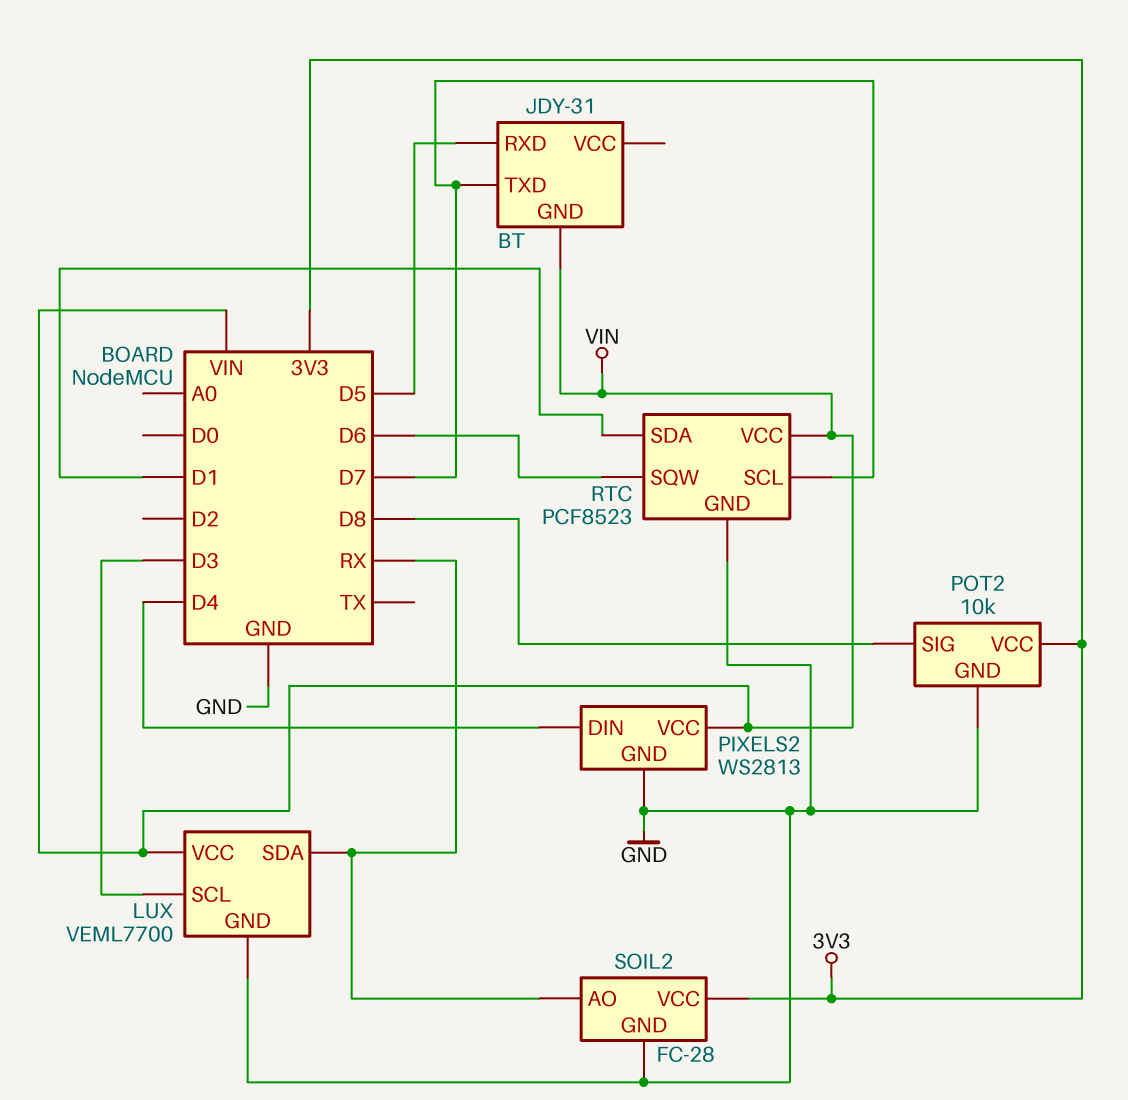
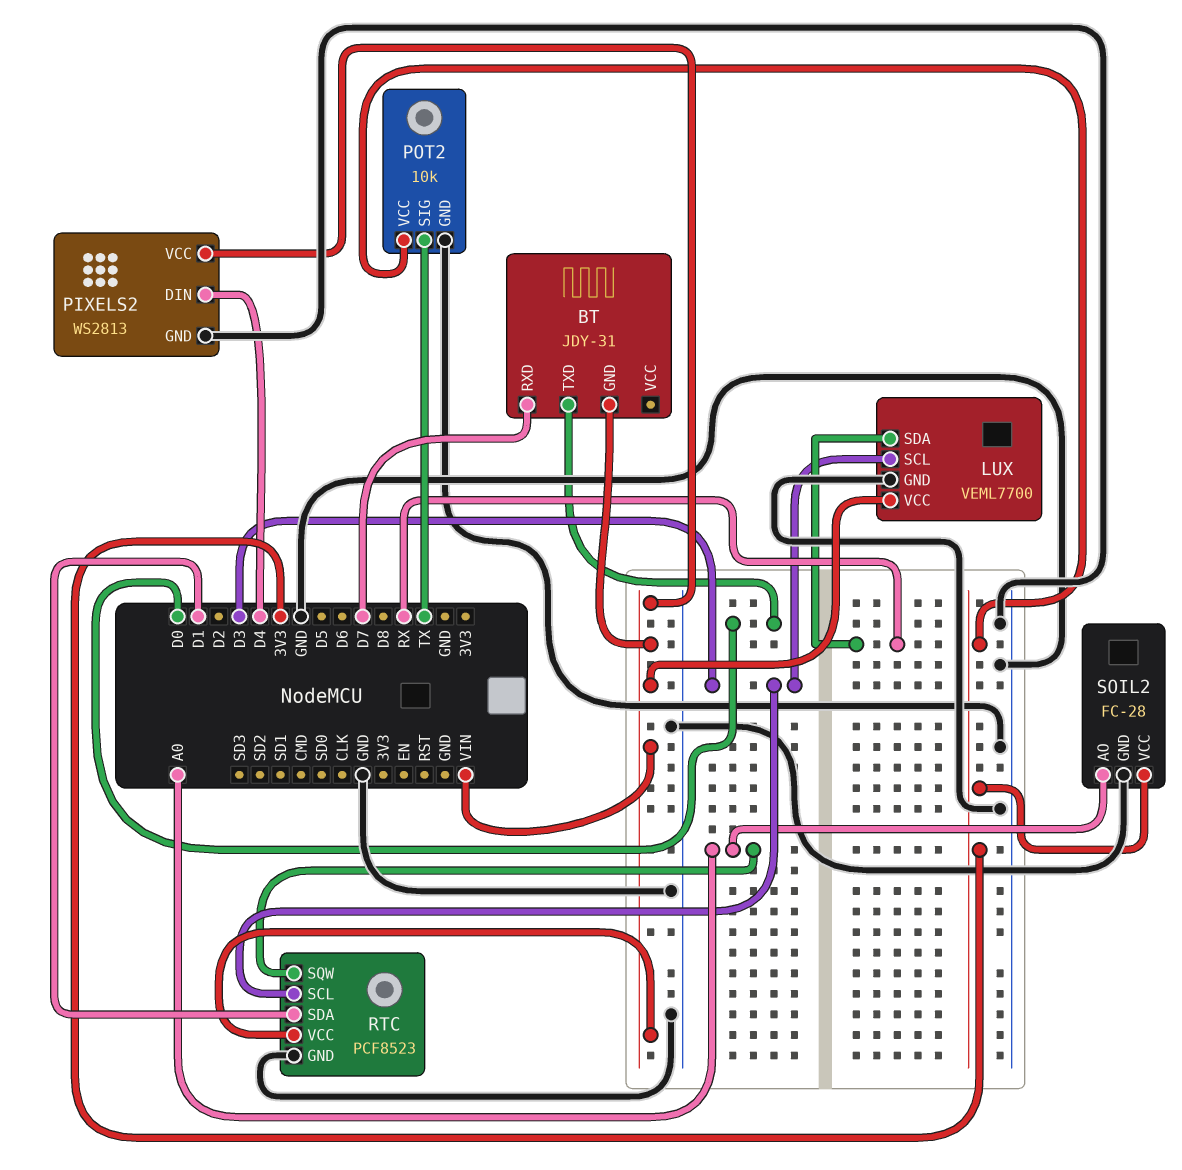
BT pin RXD: D5 -> D7
BT pin TXD: D7 -> D0
POT2 pin SIG: D8 -> TX
RTC pin SCL: D7 -> D3
RTC pin SQW: D6 -> A0
SOIL2 pin AO: RX -> A0

